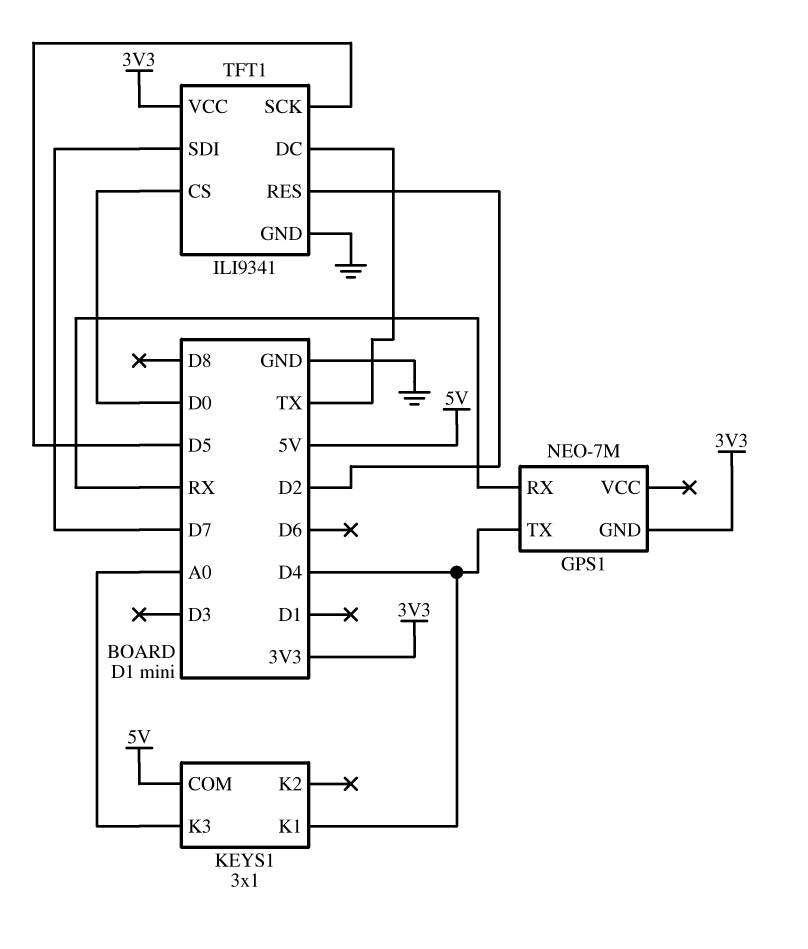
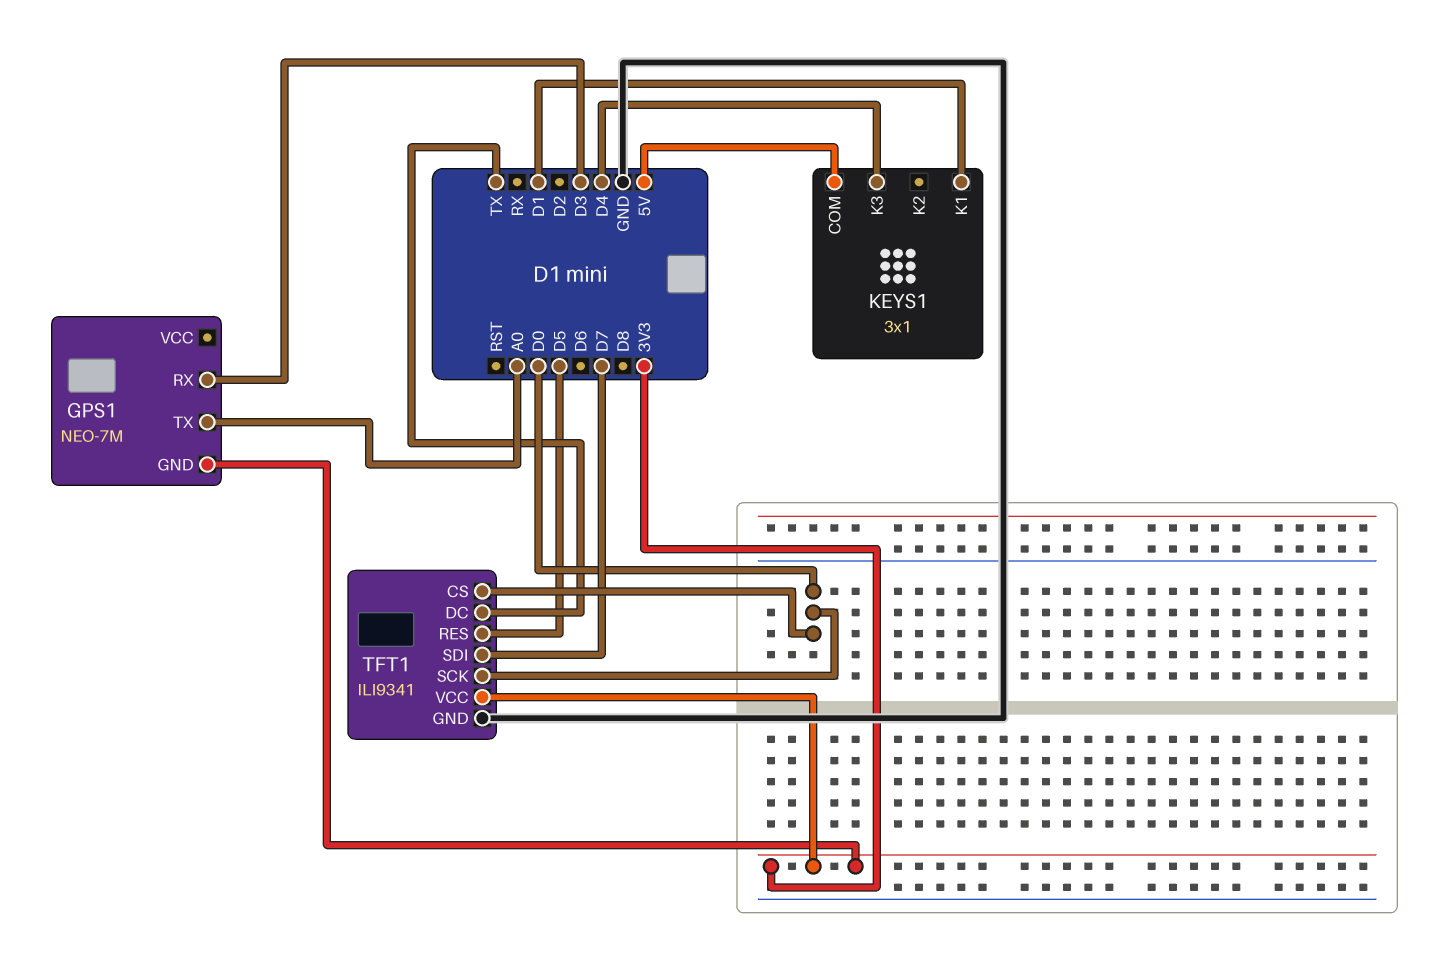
GPS1 pin RX: RX -> D3
GPS1 pin TX: D4 -> A0
KEYS1 pin K1: D4 -> D1
KEYS1 pin K3: A0 -> D4
TFT1 pin RES: D2 -> D5
TFT1 pin SCK: D5 -> D0

